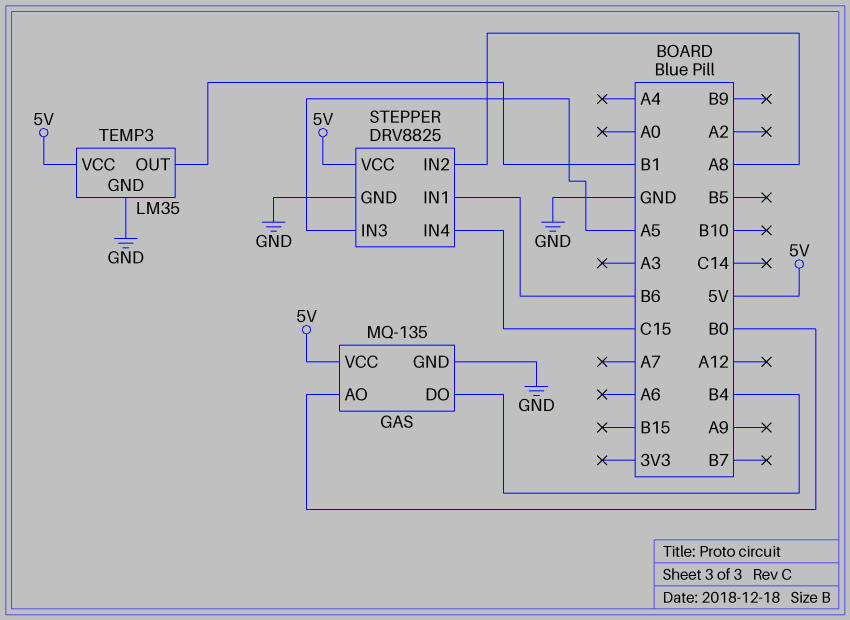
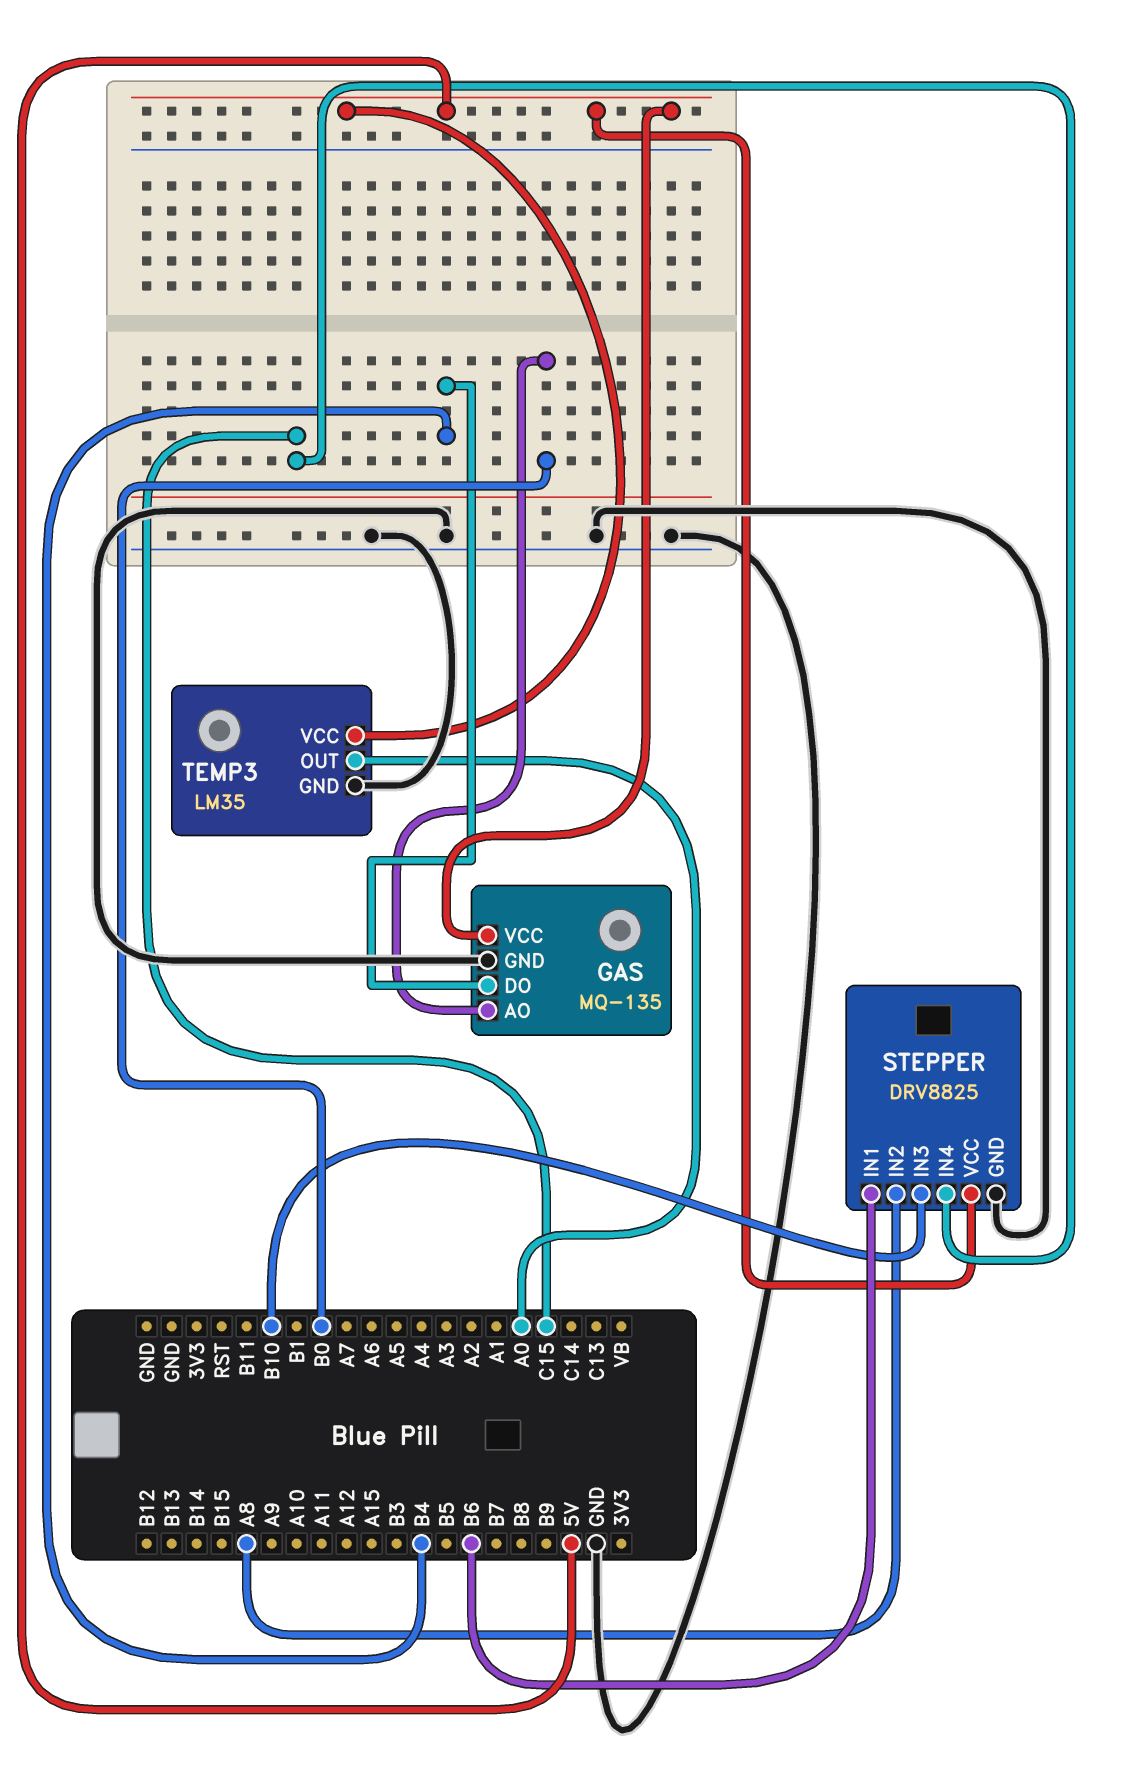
STEPPER pin IN3: A5 -> B10
TEMP3 pin OUT: B1 -> A0

